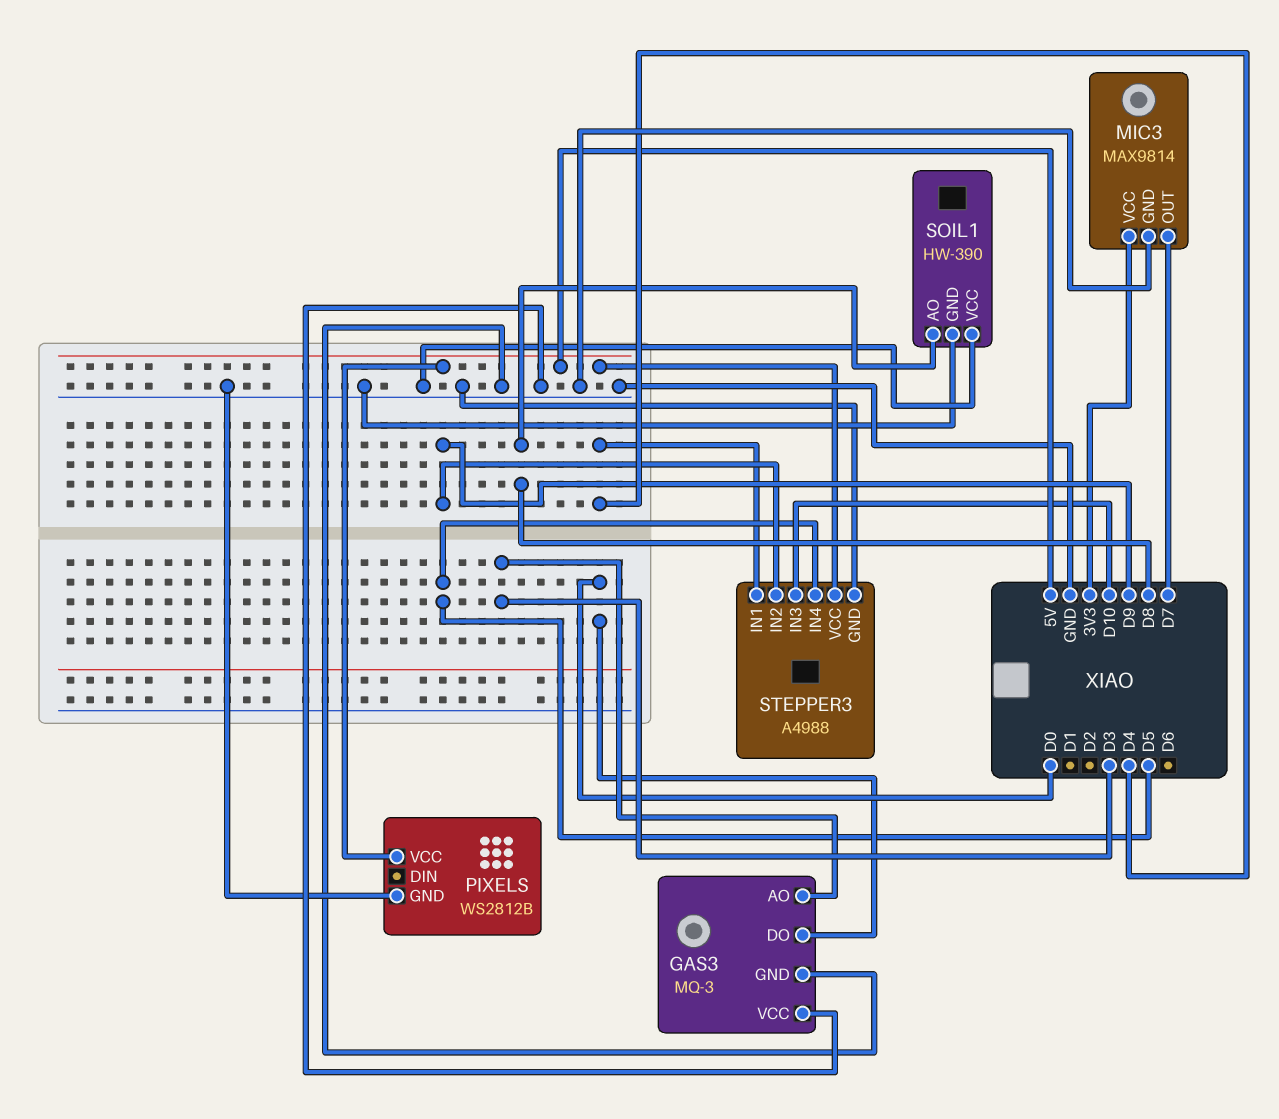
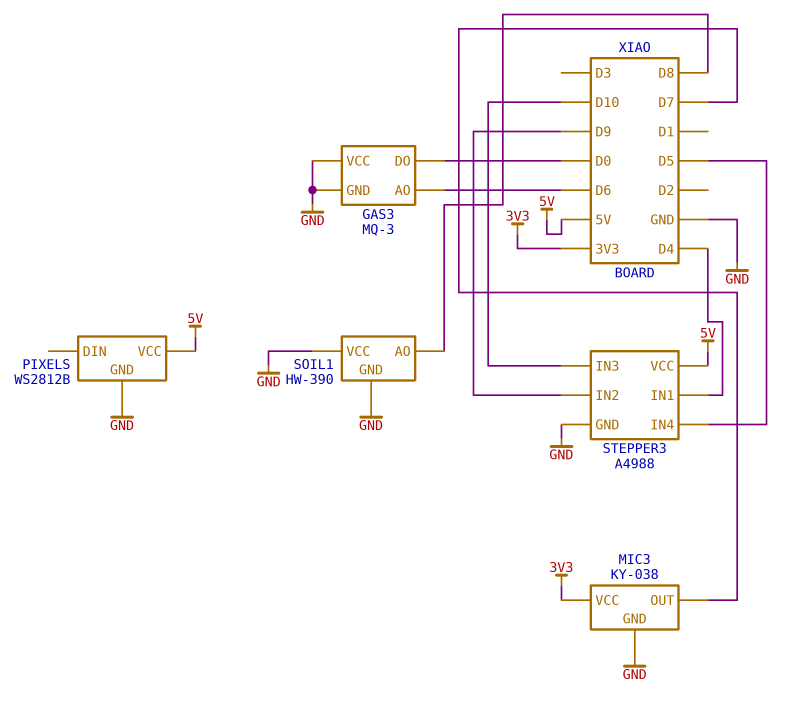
GAS3 pin AO: D3 -> D6
MIC3: MAX9814 -> KY-038

